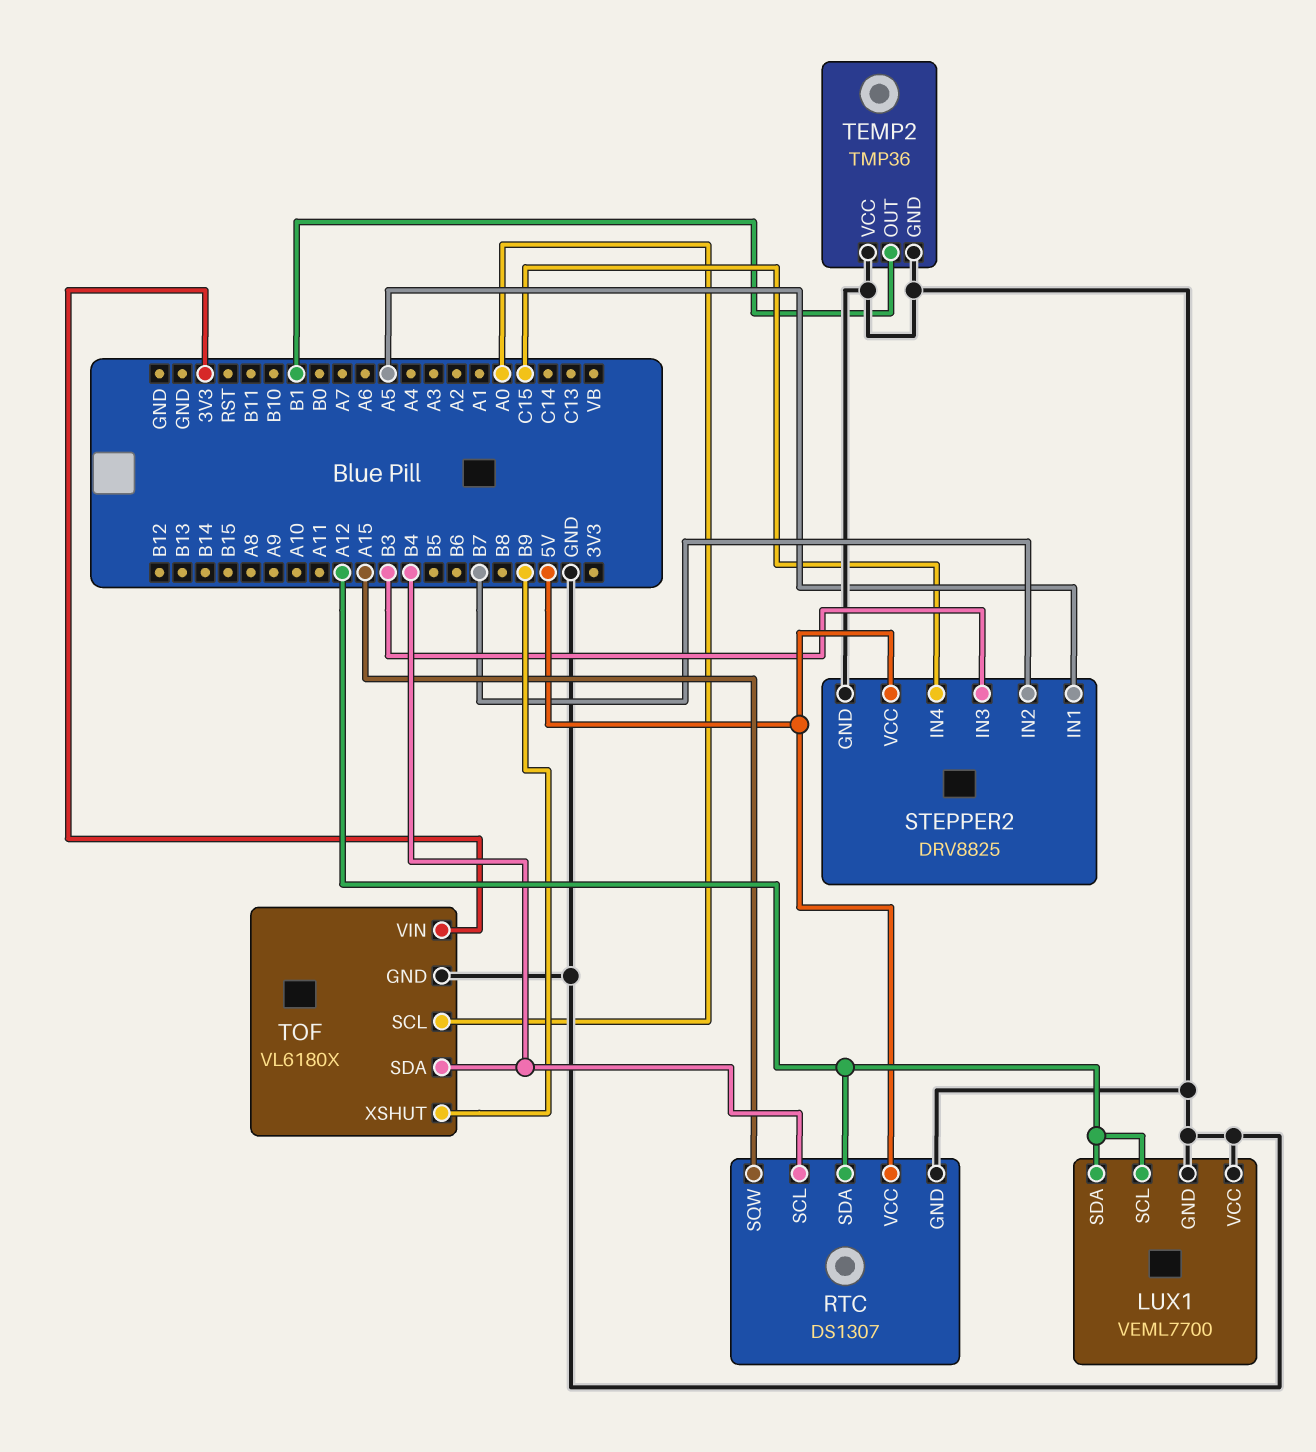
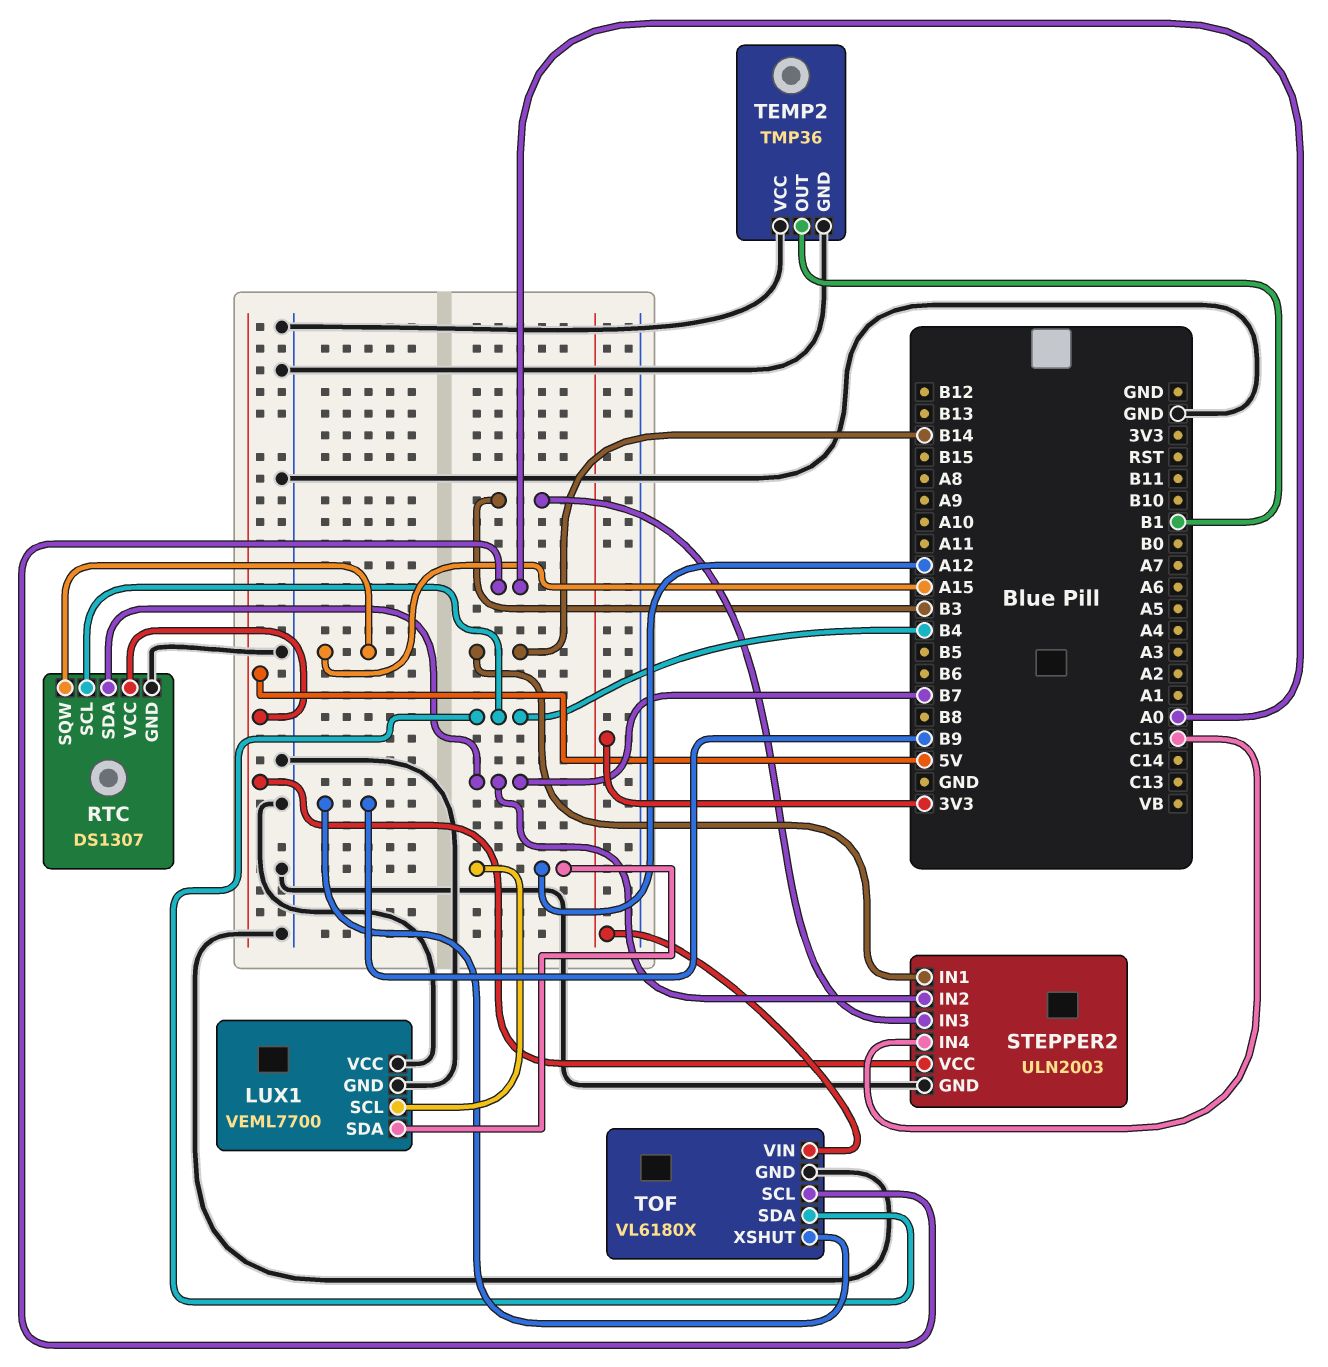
RTC pin SDA: A12 -> B7
STEPPER2: DRV8825 -> ULN2003
STEPPER2 pin IN1: A5 -> B14

